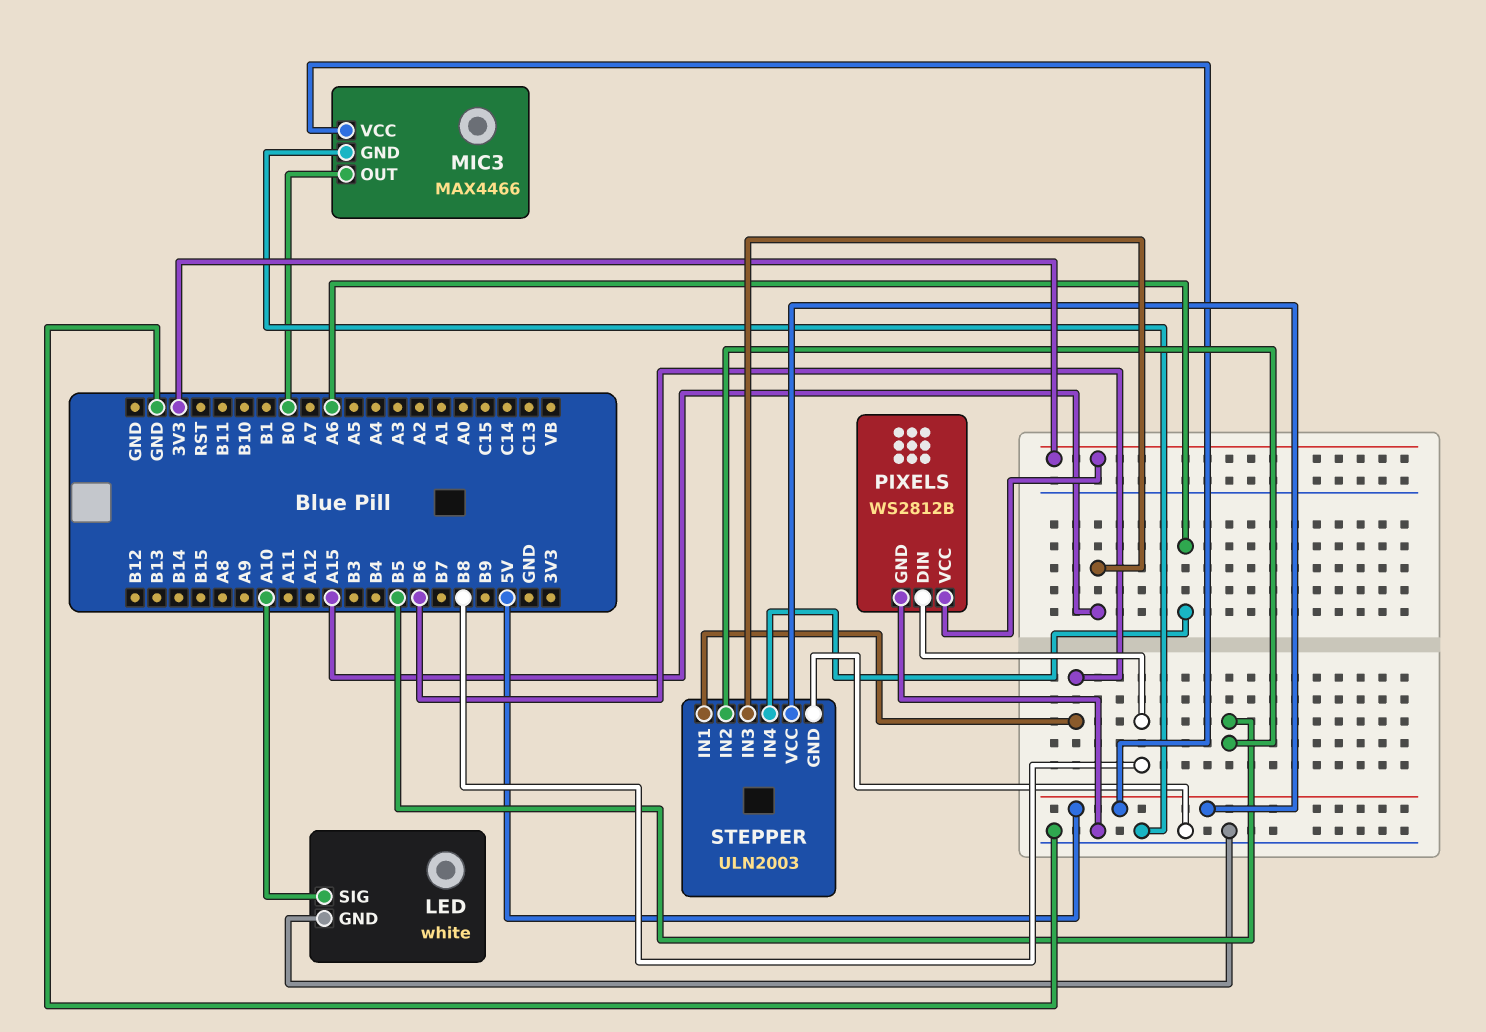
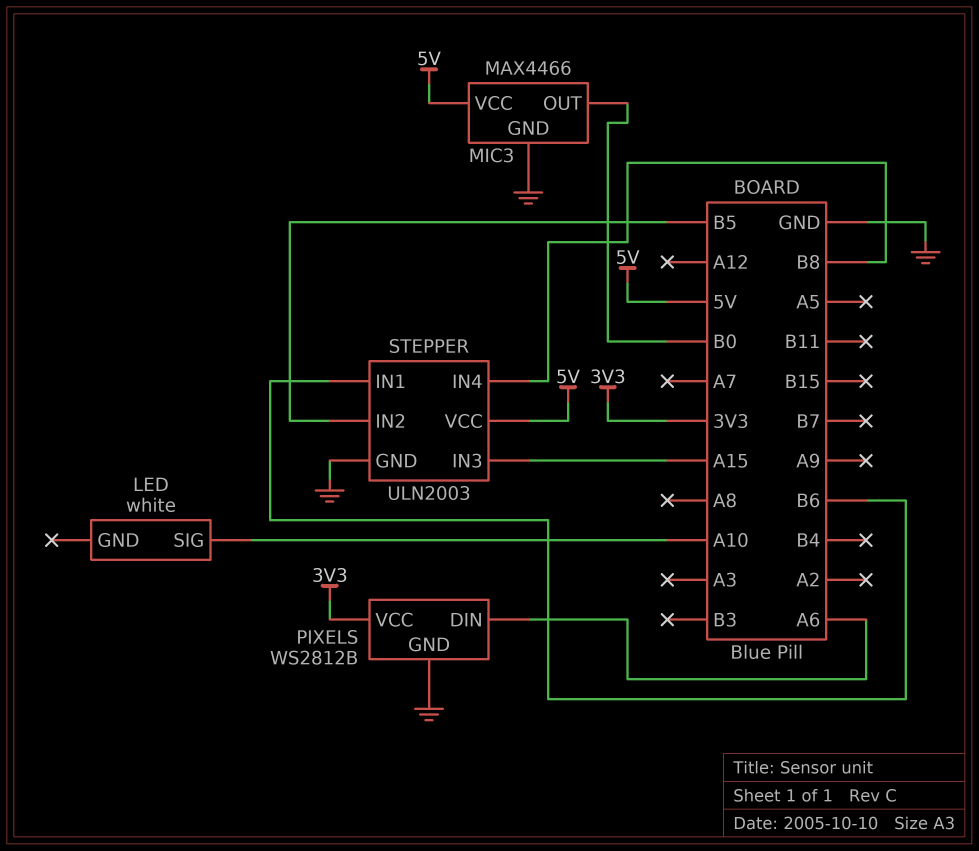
LED pin GND: GND -> none
PIXELS pin DIN: B8 -> A6
STEPPER pin IN4: A6 -> B8

